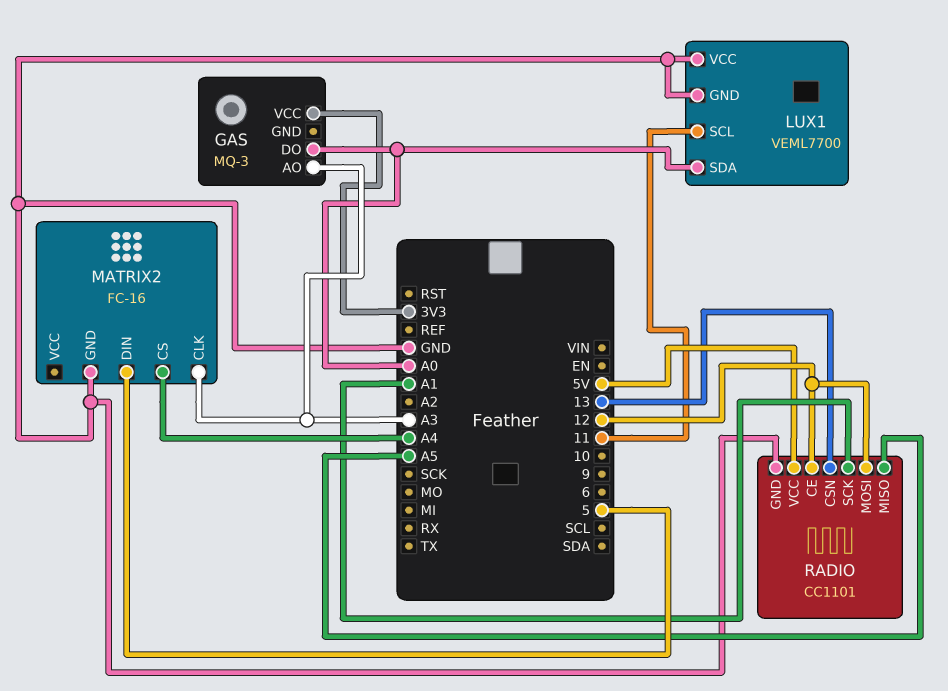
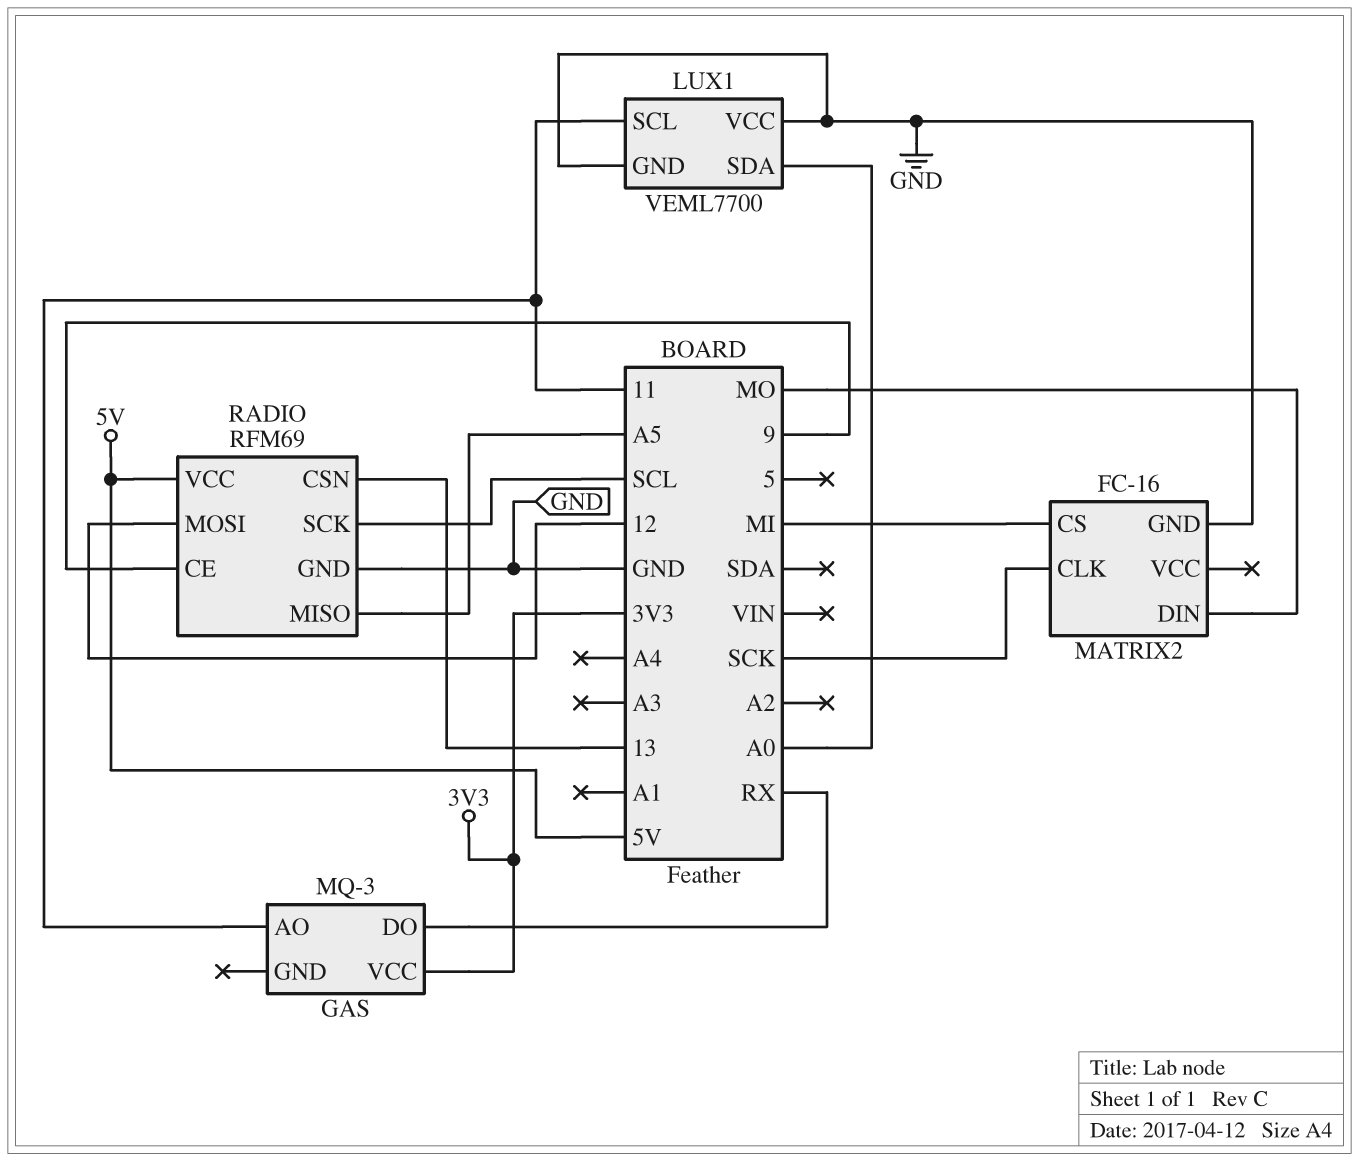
GAS pin AO: A3 -> 11
GAS pin DO: A0 -> RX
MATRIX2 pin CLK: A3 -> SCK
MATRIX2 pin CS: A4 -> MI
MATRIX2 pin DIN: 5 -> MO
RADIO: CC1101 -> RFM69
RADIO pin CE: 12 -> 9
RADIO pin SCK: A1 -> SCL

